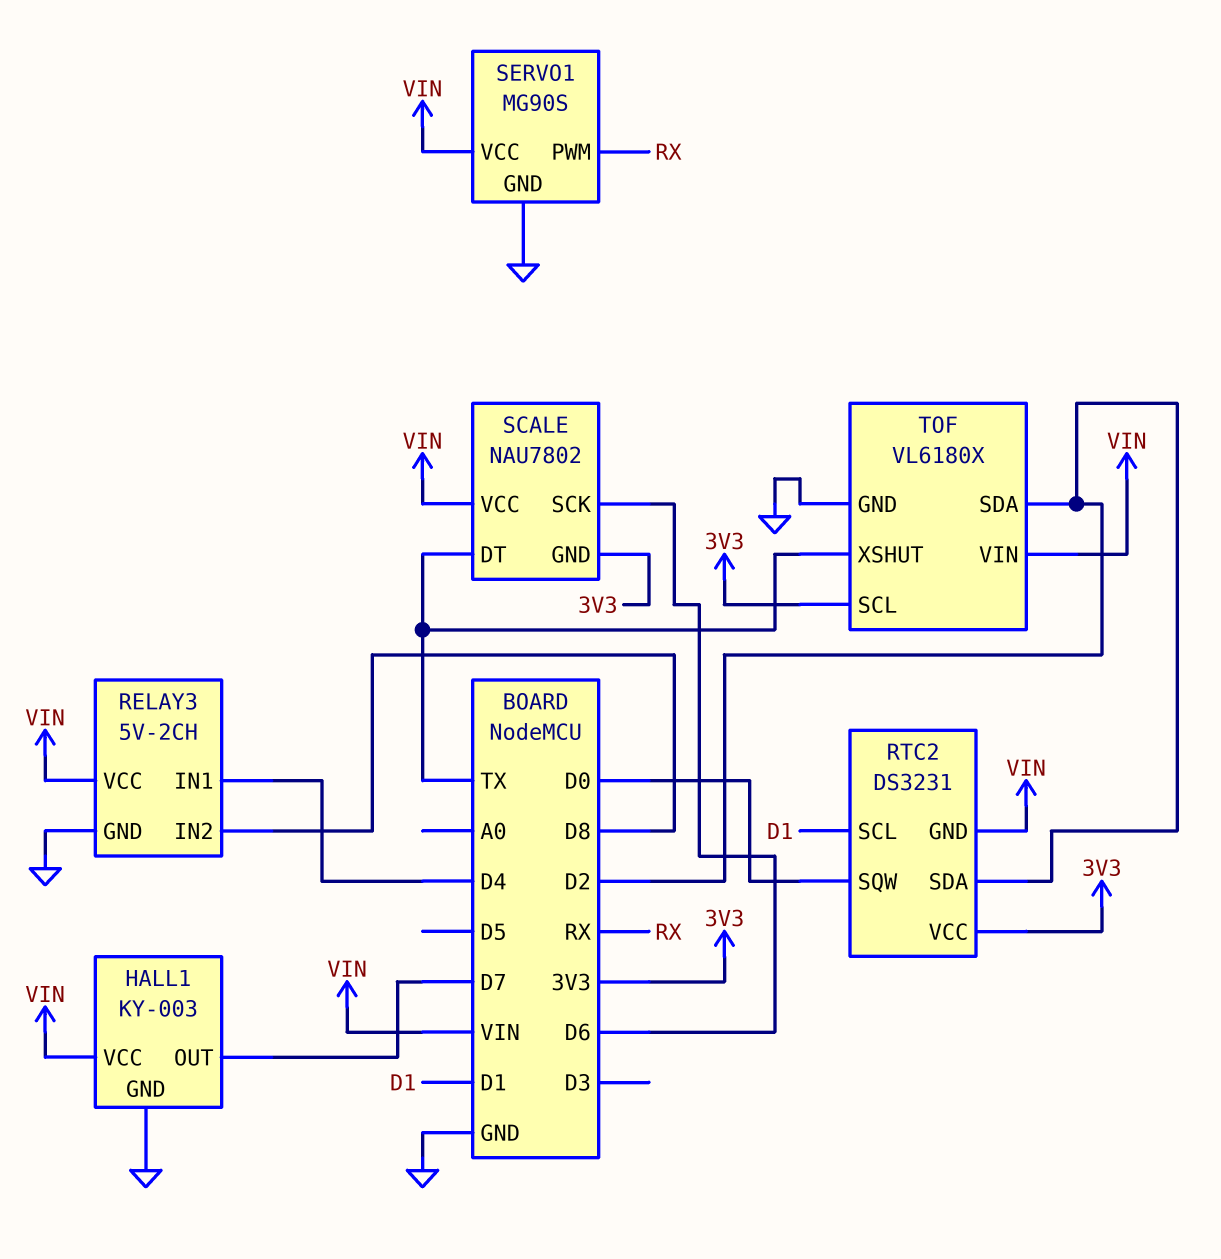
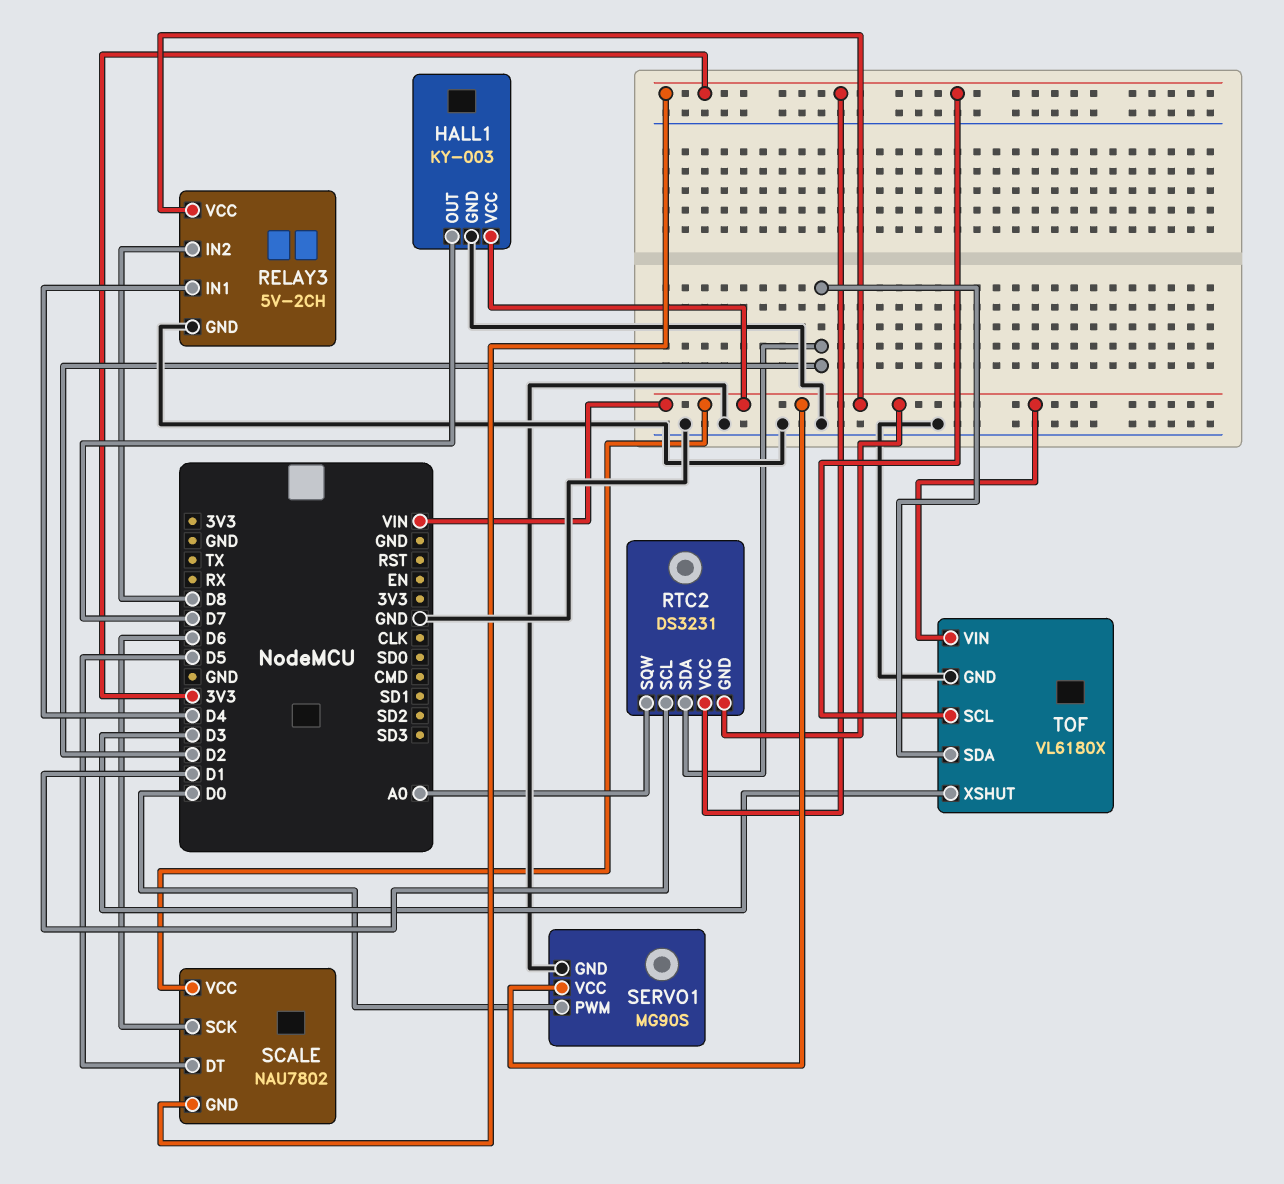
RTC2 pin SQW: D0 -> A0
SCALE pin DT: TX -> D5
SERVO1 pin PWM: RX -> D0
TOF pin XSHUT: TX -> D3

